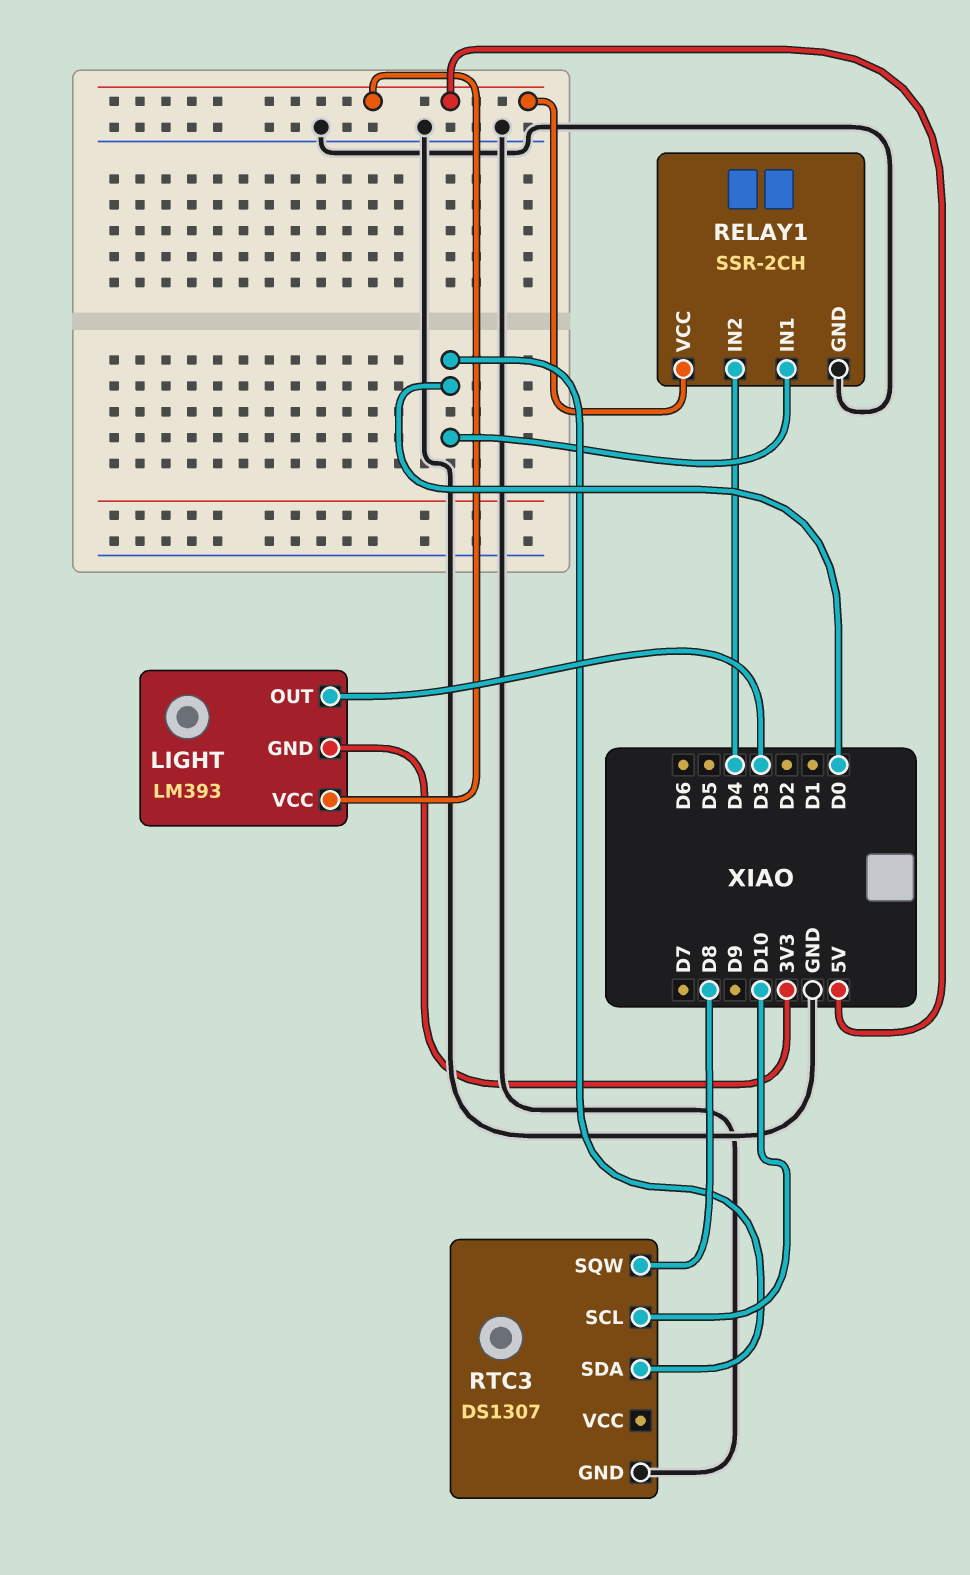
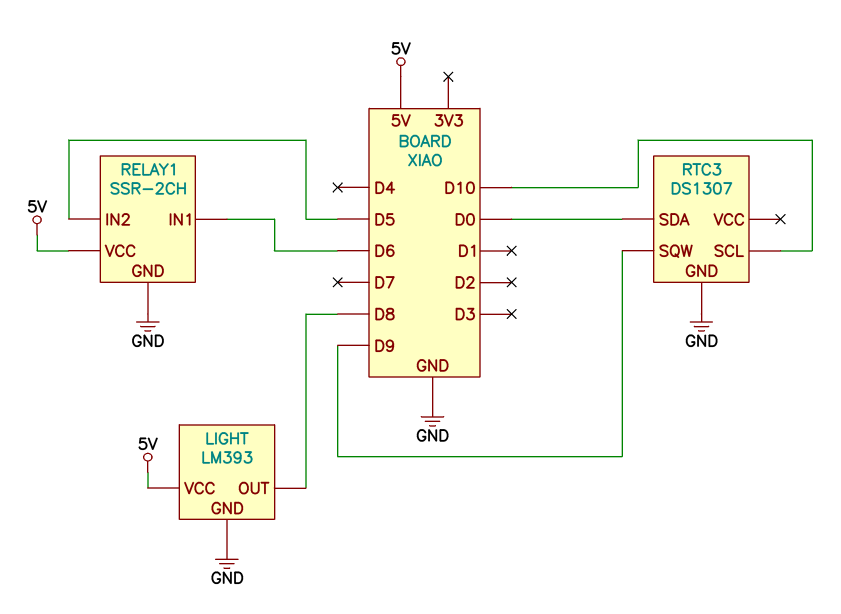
LIGHT pin GND: 3V3 -> GND
LIGHT pin OUT: D3 -> D8
RELAY1 pin IN1: D0 -> D6
RELAY1 pin IN2: D4 -> D5
RTC3 pin SQW: D8 -> D9

